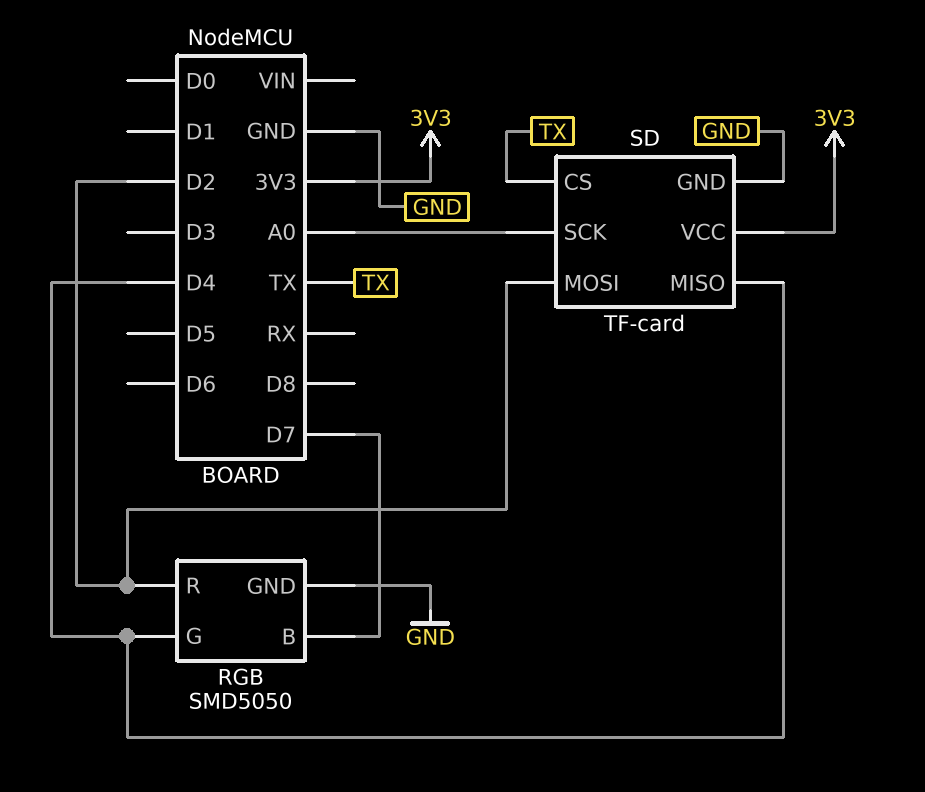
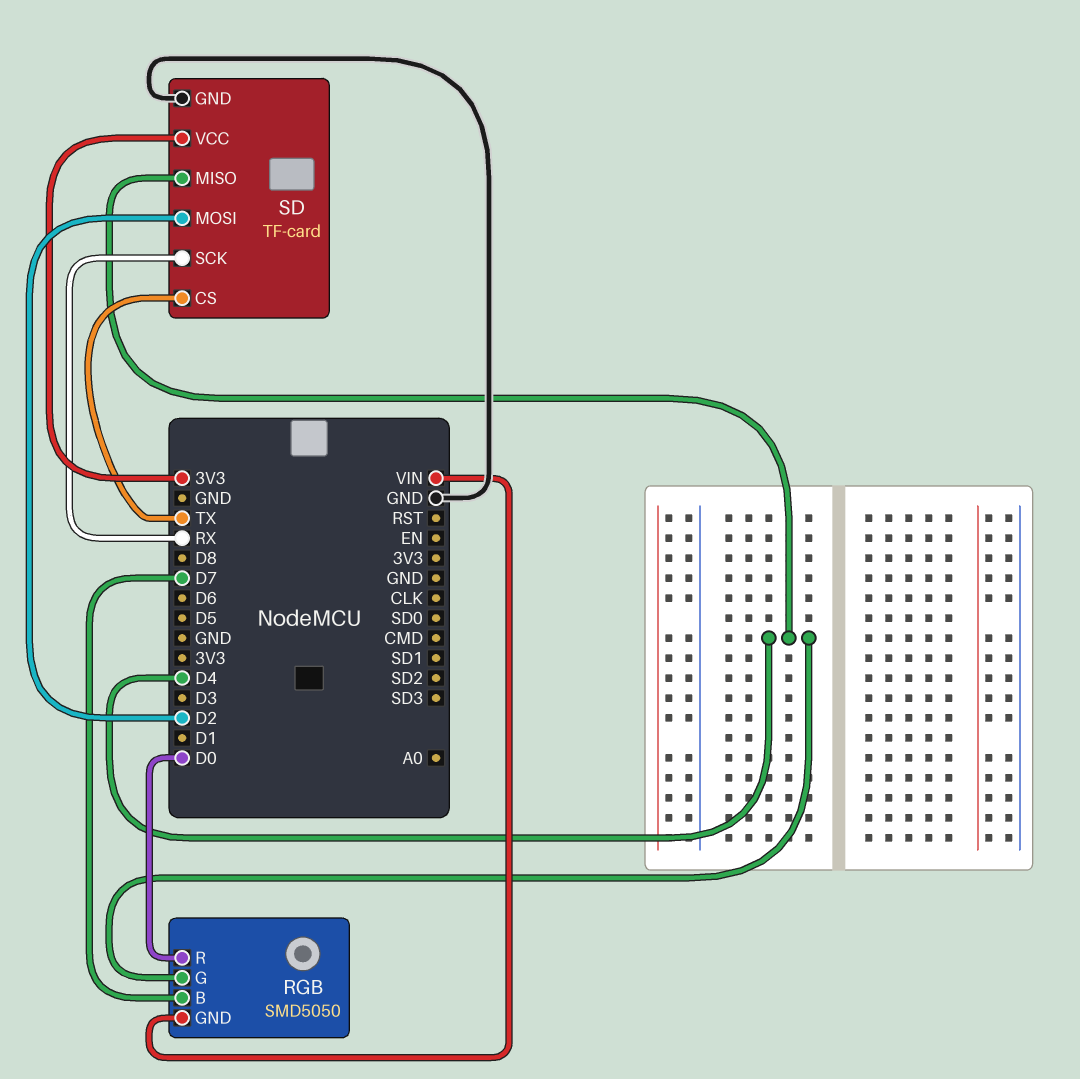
RGB pin GND: GND -> VIN
RGB pin R: D2 -> D0
SD pin SCK: A0 -> RX

